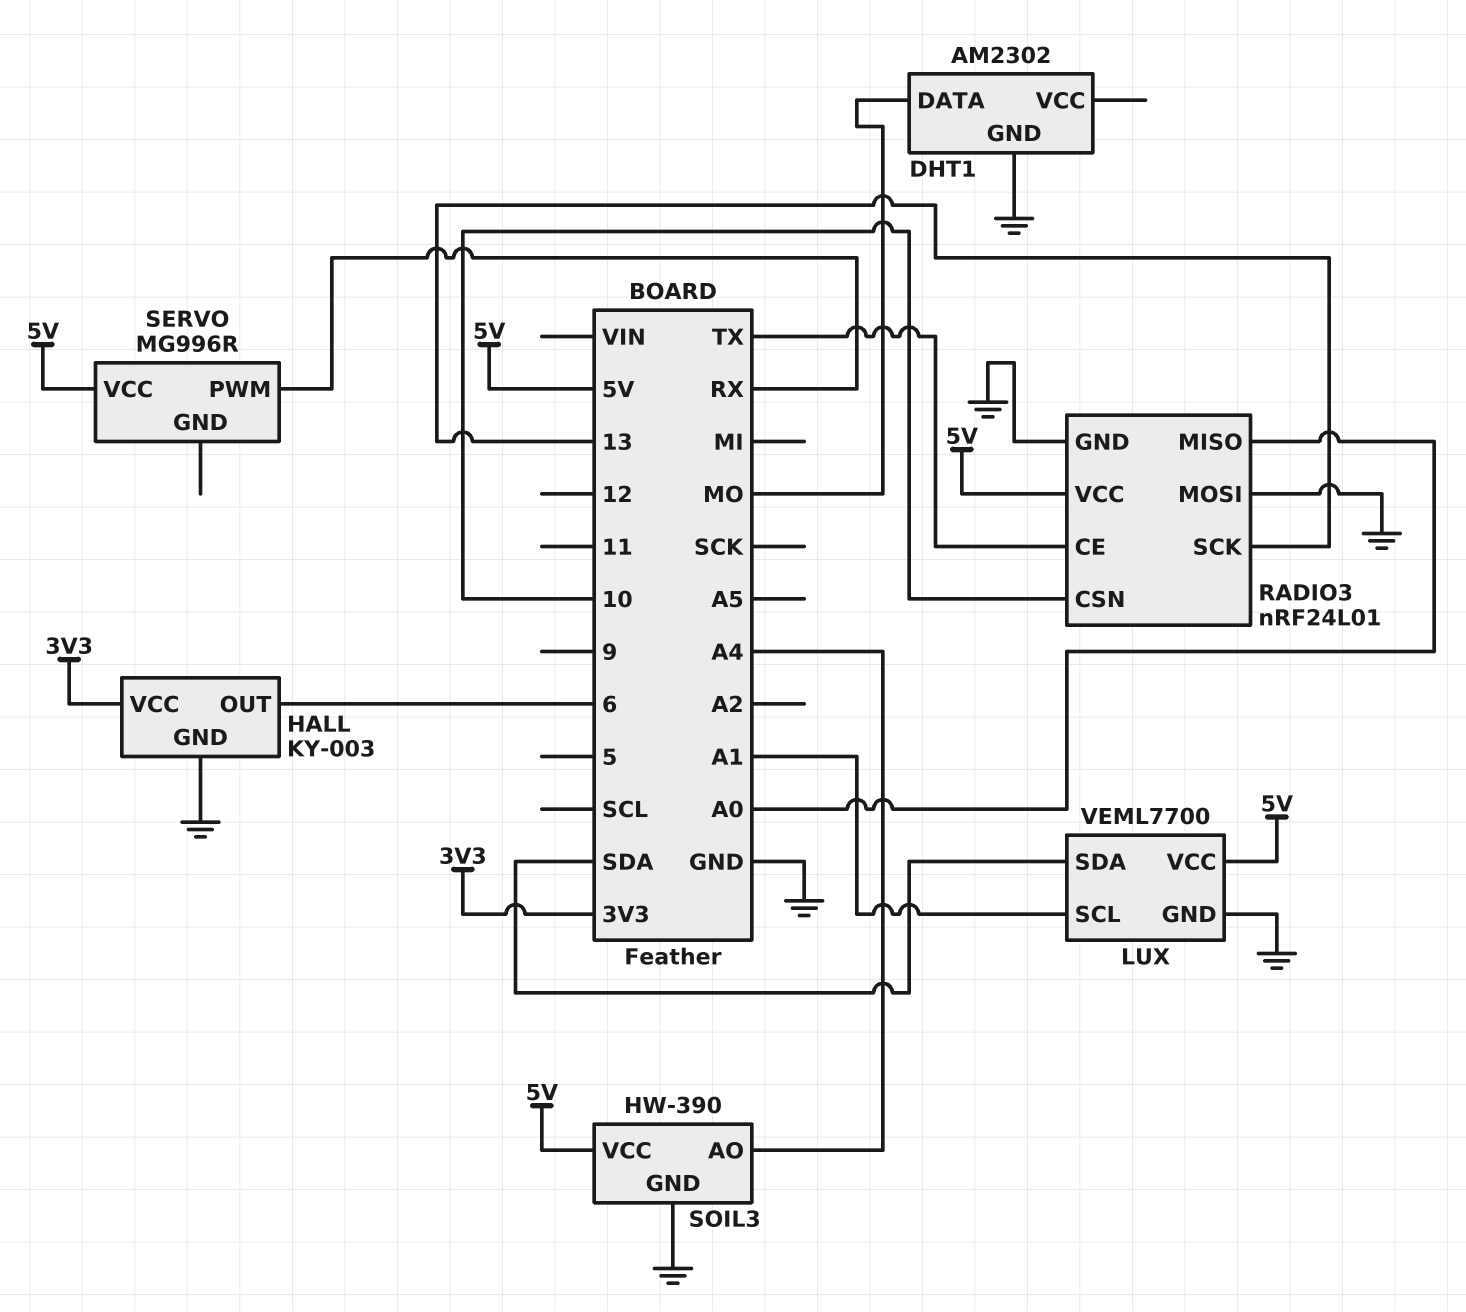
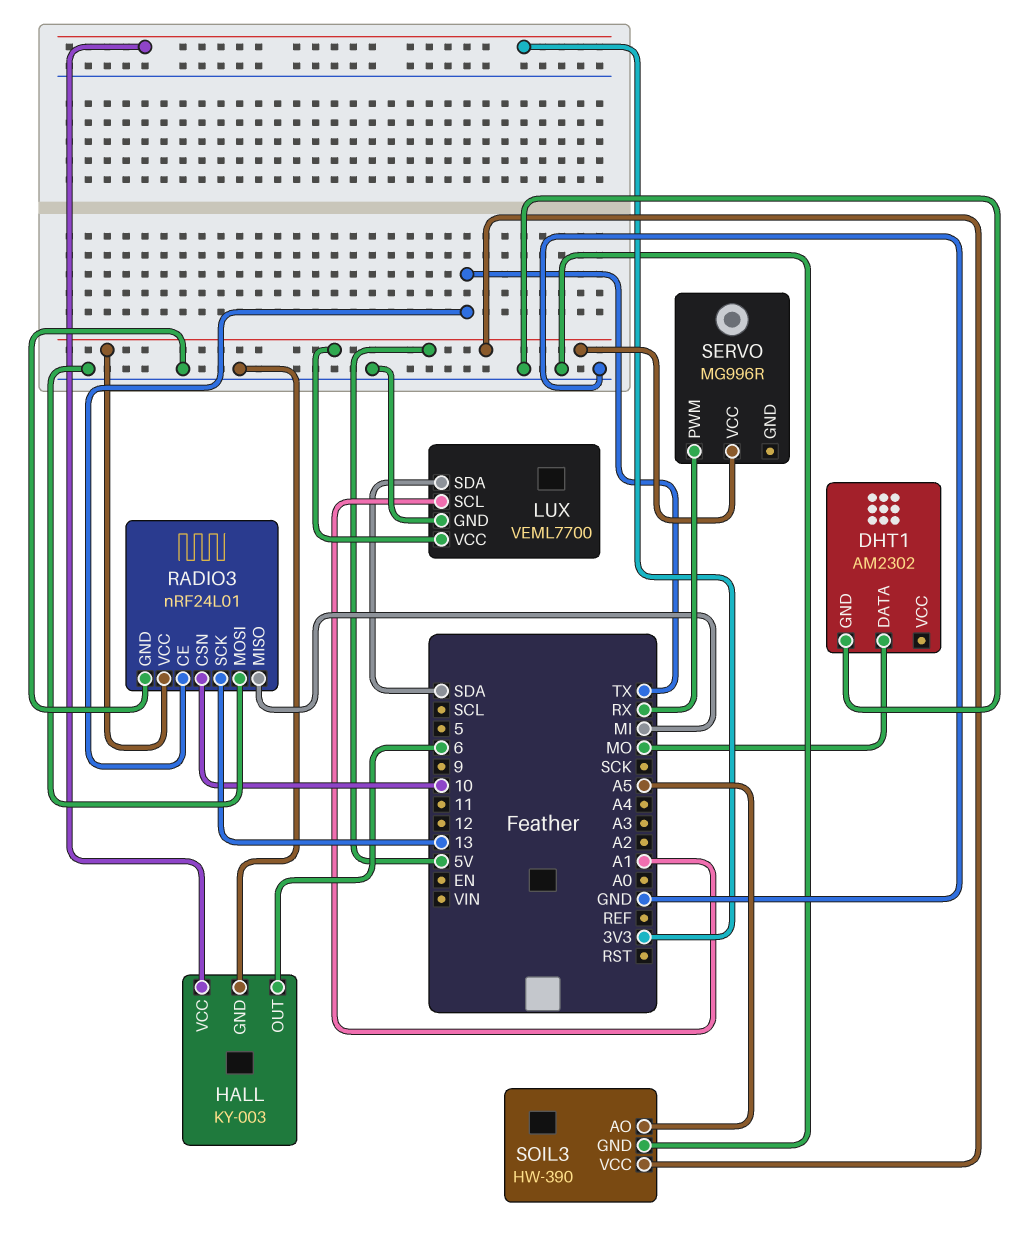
RADIO3 pin MISO: A0 -> MI
SOIL3 pin AO: A4 -> A5

